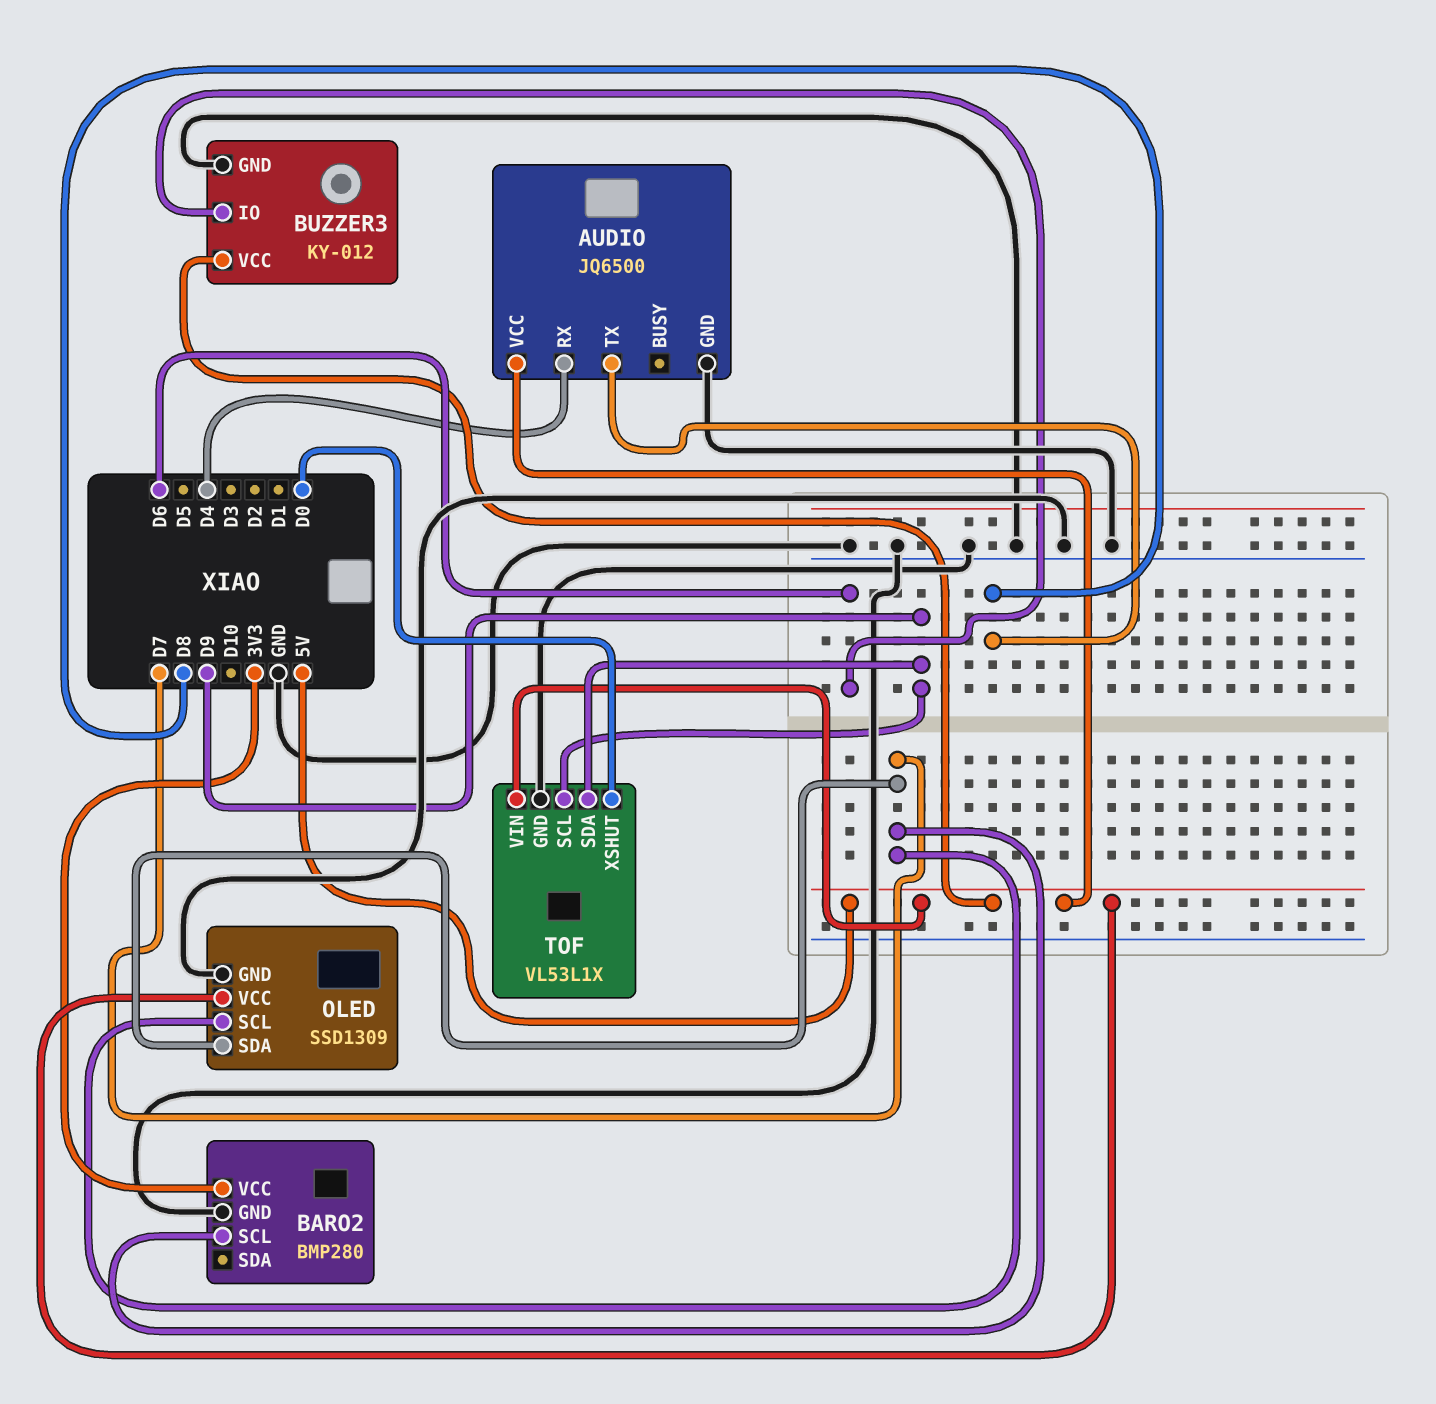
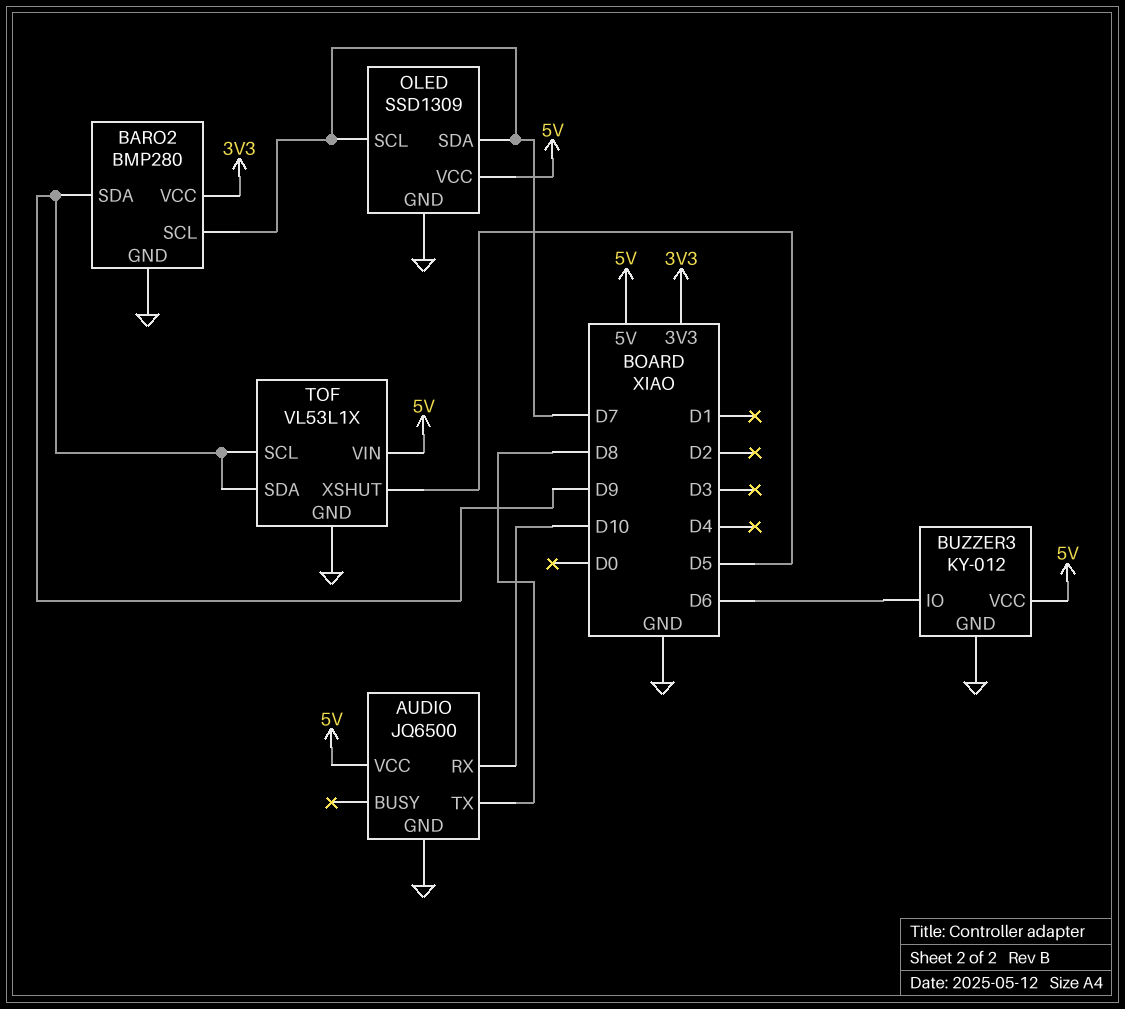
AUDIO pin RX: D4 -> D10
BARO2 pin SDA: none -> D9
TOF pin XSHUT: D0 -> D5

